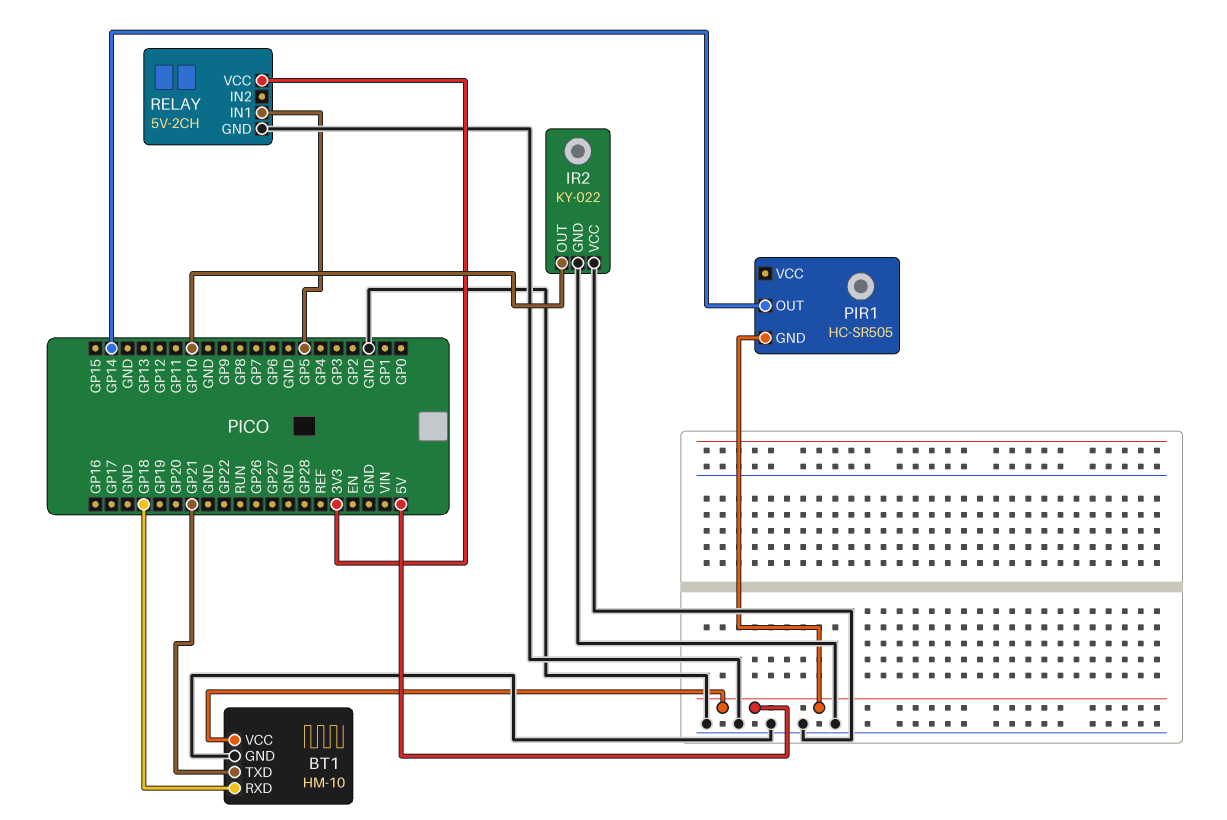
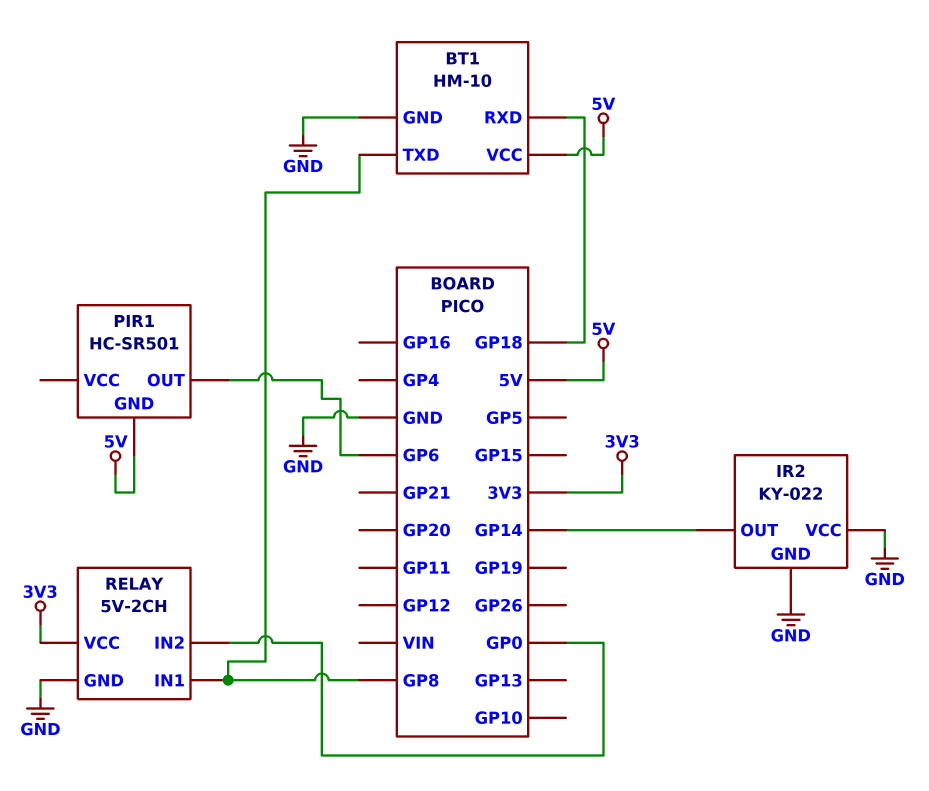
BT1 pin TXD: GP21 -> GP8
IR2 pin OUT: GP10 -> GP14
PIR1: HC-SR505 -> HC-SR501
PIR1 pin OUT: GP14 -> GP6
RELAY pin IN1: GP5 -> GP8
RELAY pin IN2: none -> GP0

